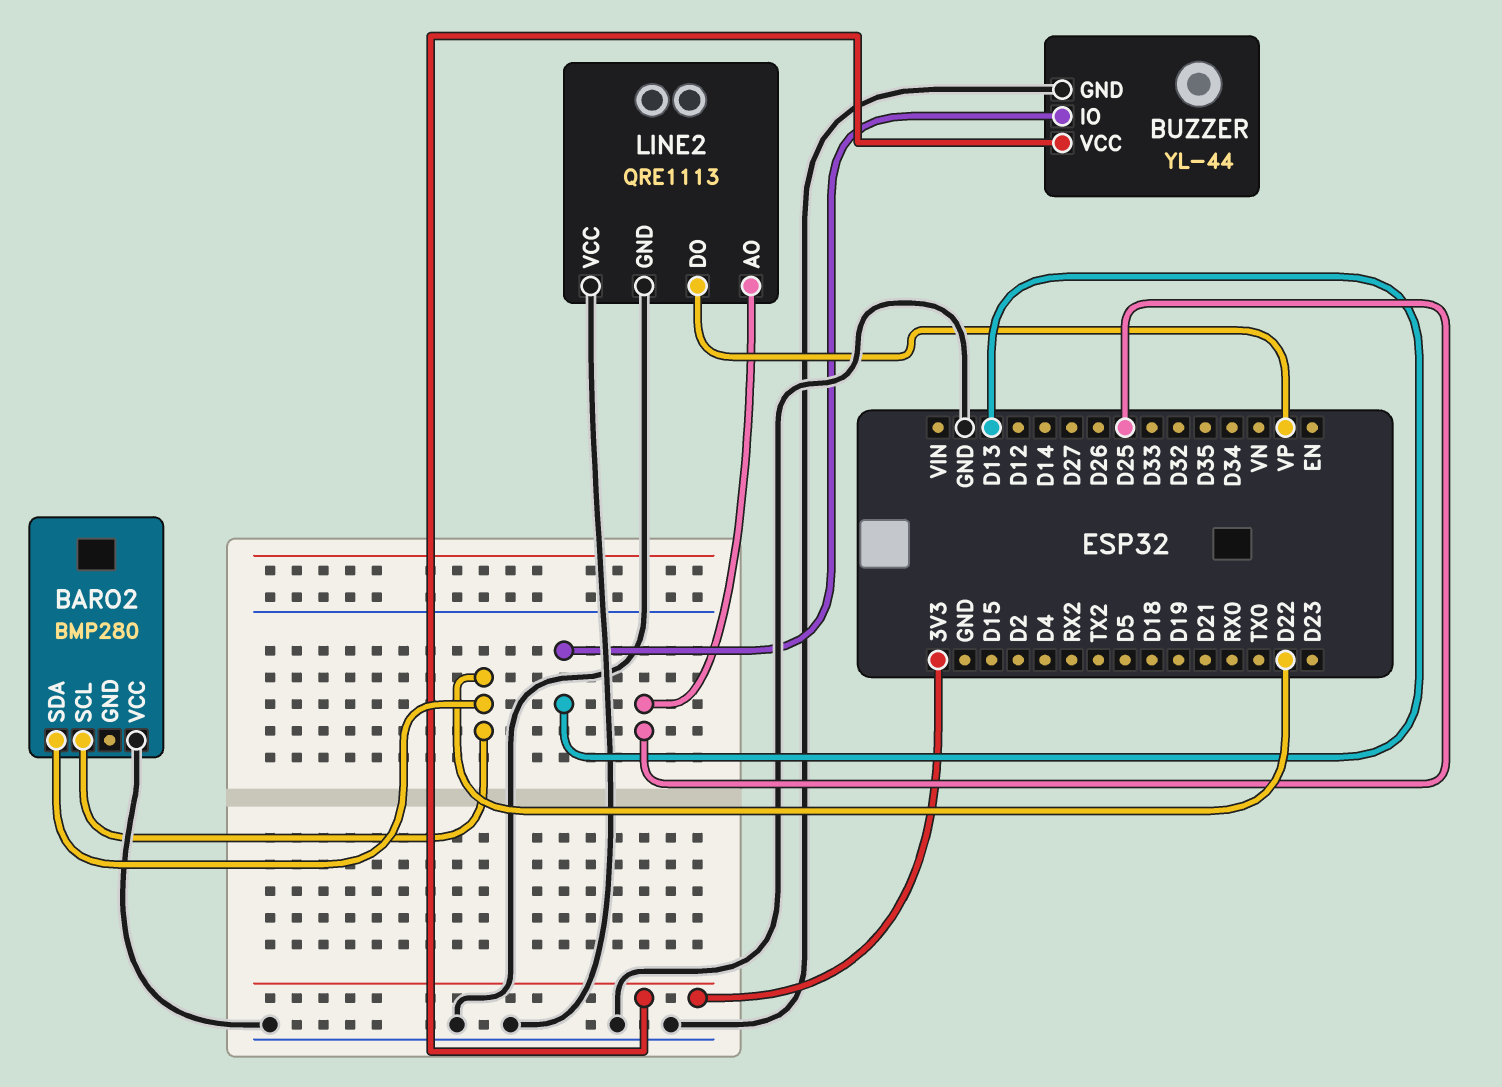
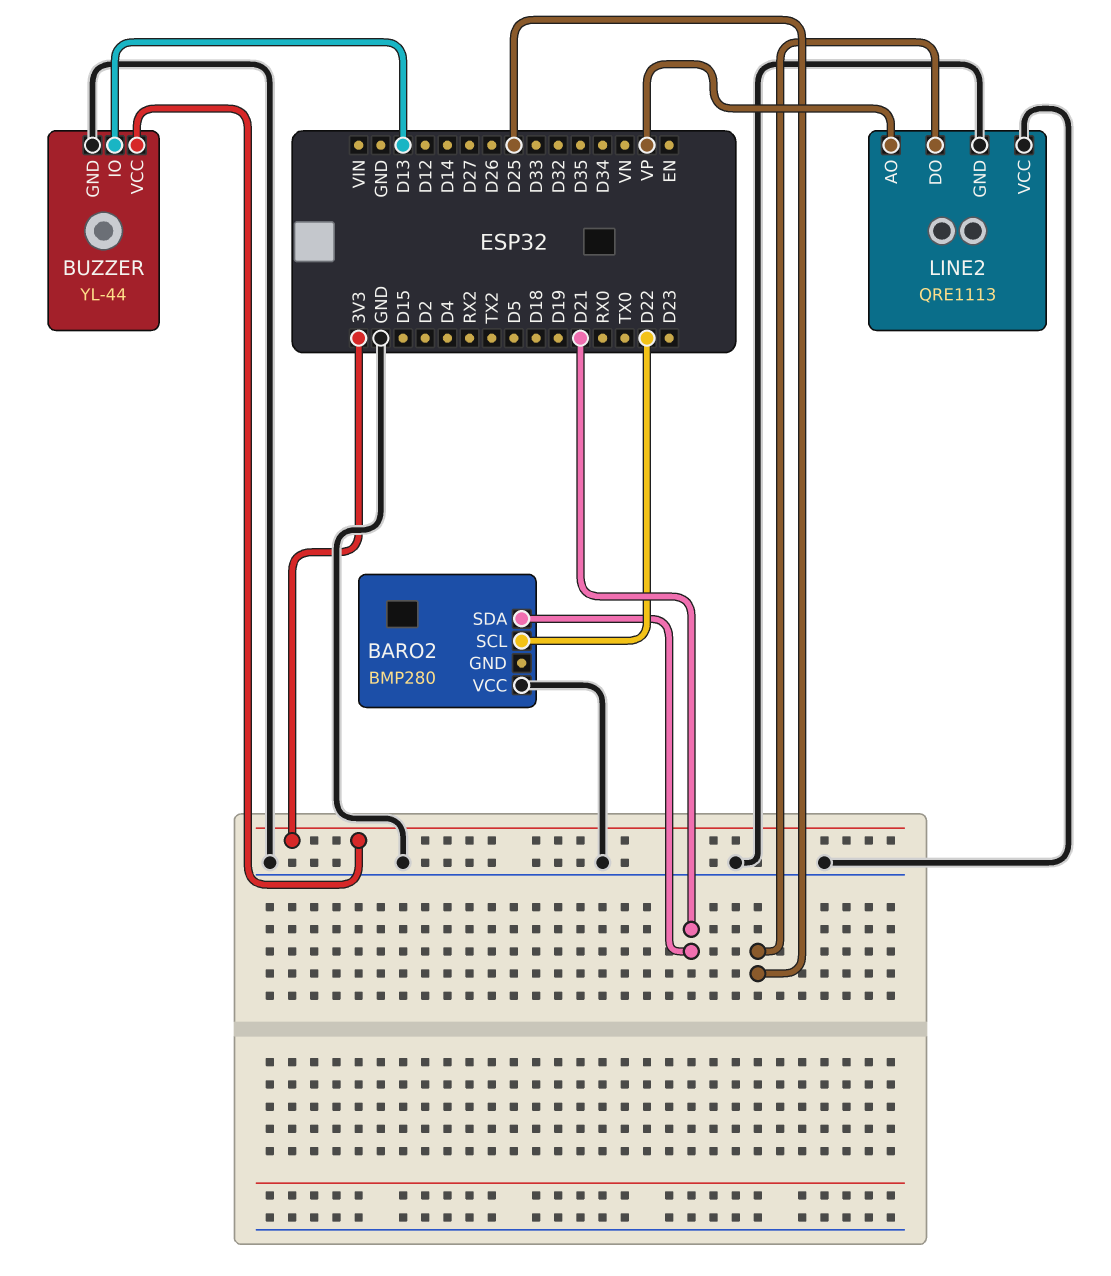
BARO2 pin SDA: D22 -> D21
LINE2 pin AO: D25 -> VP
LINE2 pin DO: VP -> D25

